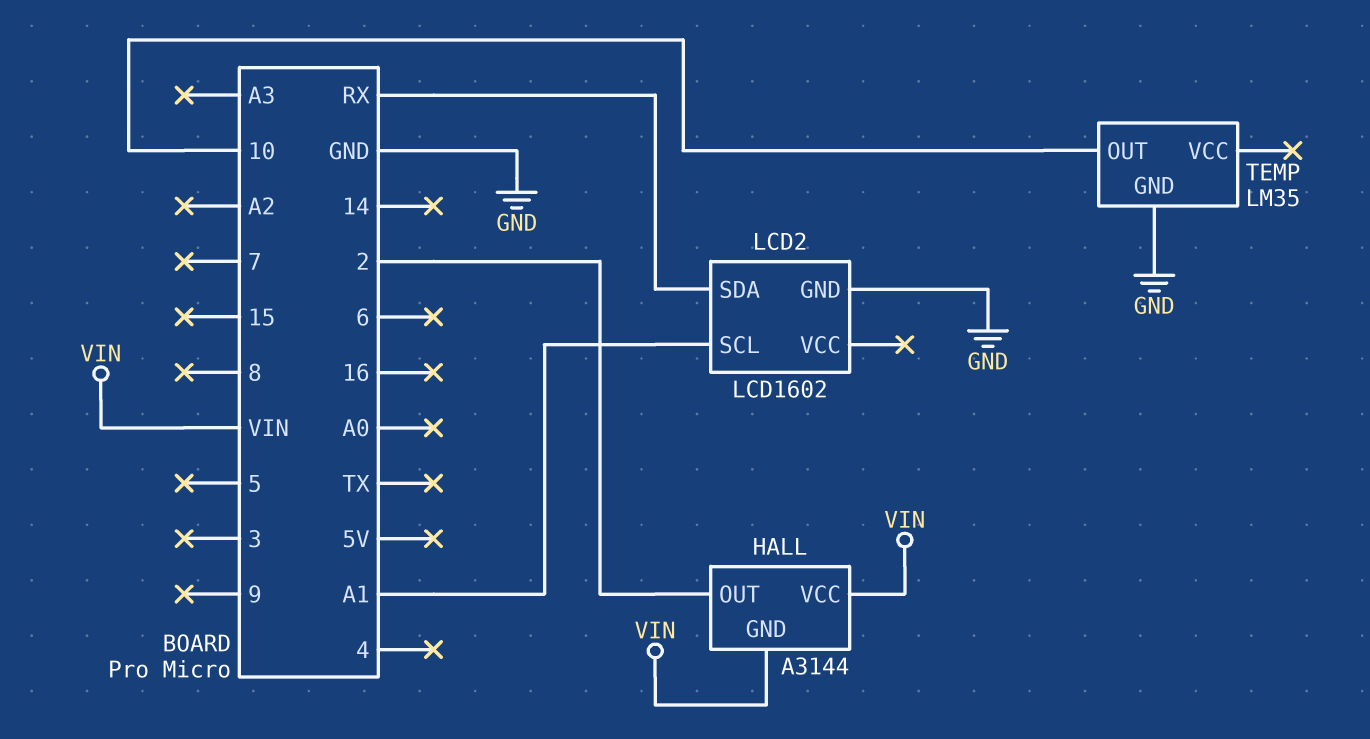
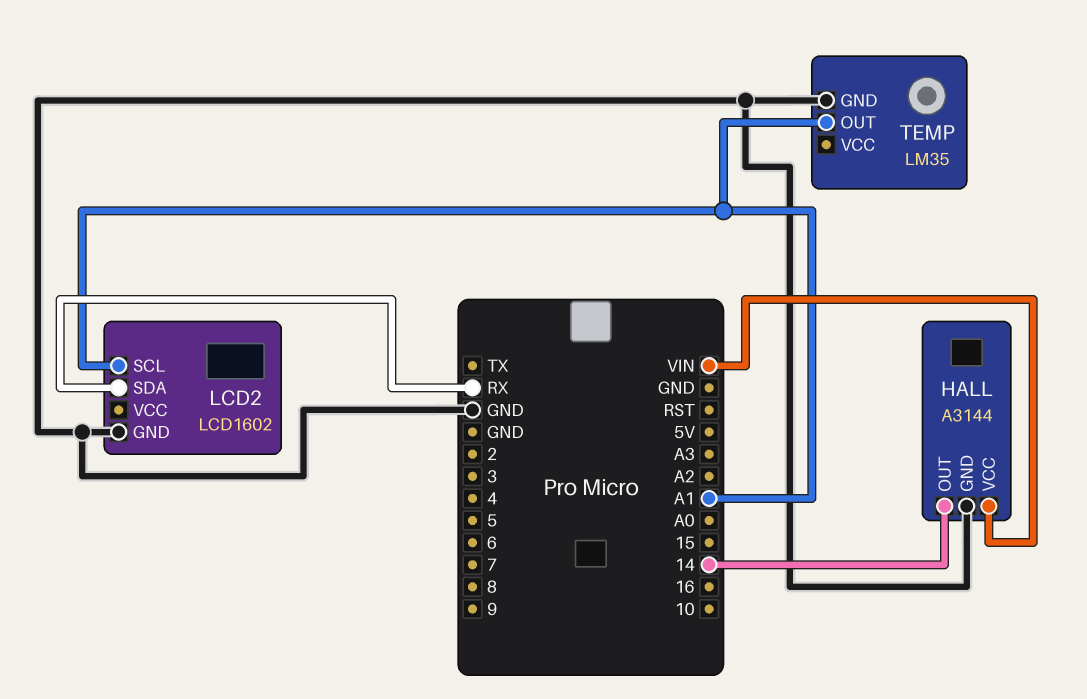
HALL pin GND: VIN -> GND
HALL pin OUT: 2 -> 14
TEMP pin OUT: 10 -> A1

